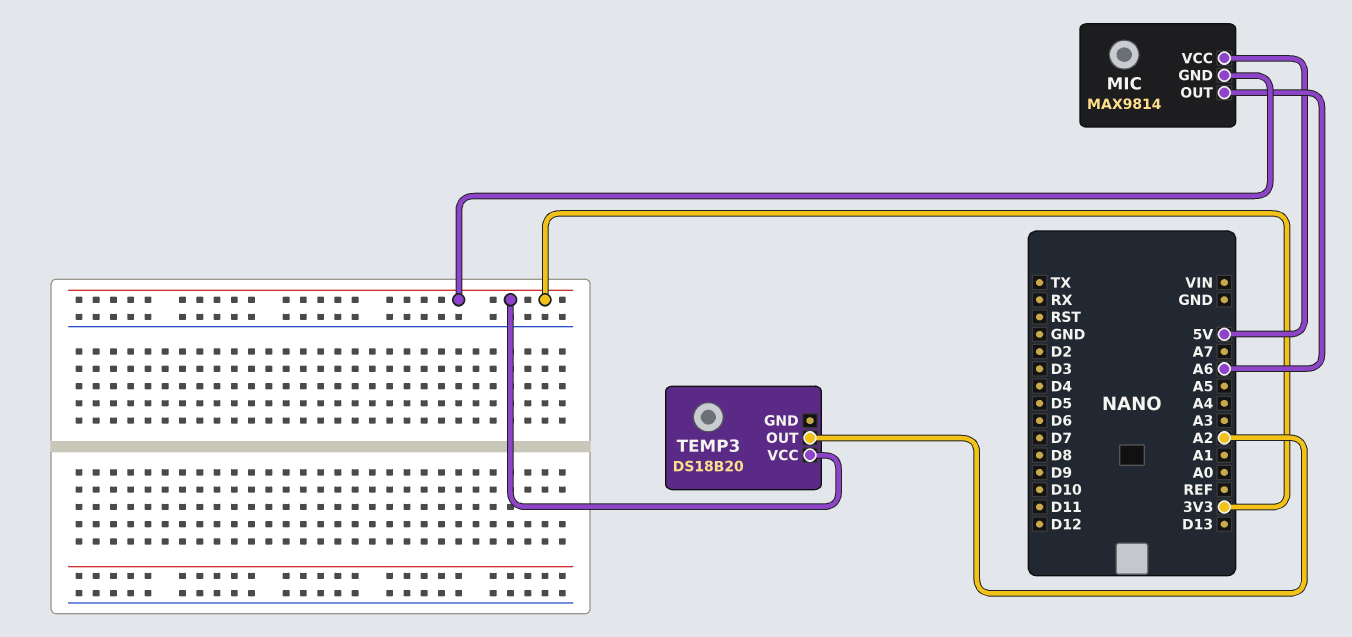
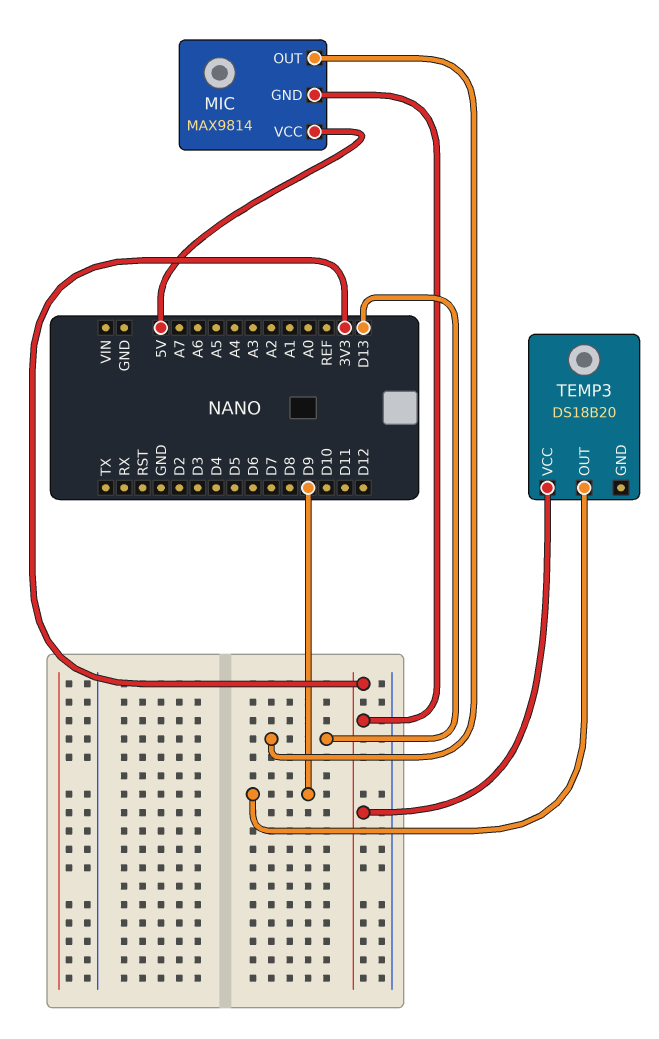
MIC pin OUT: A6 -> D13
TEMP3 pin OUT: A2 -> D9

